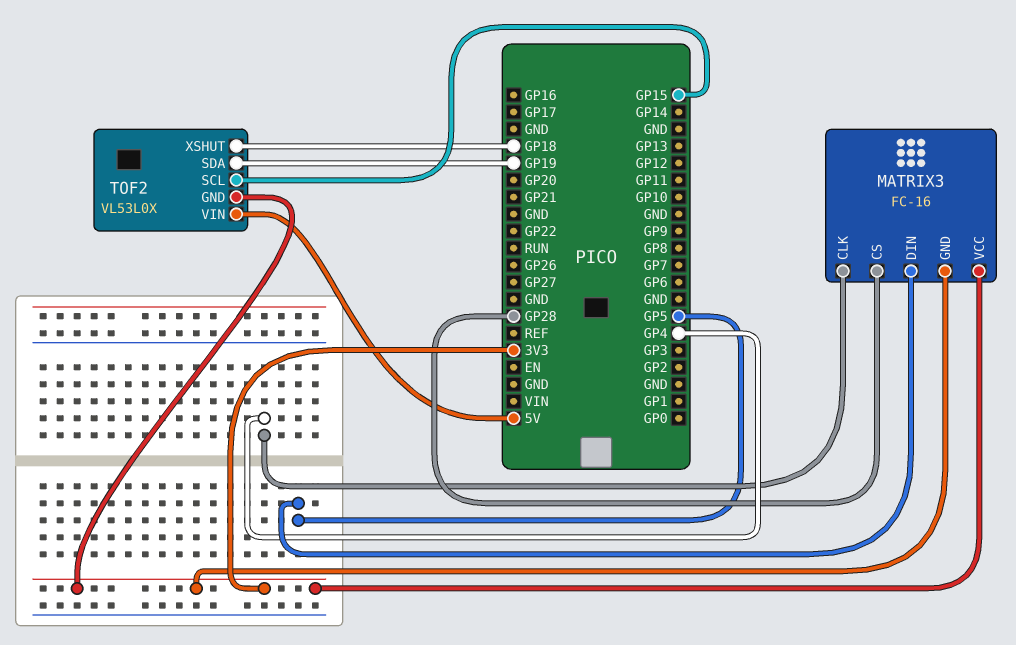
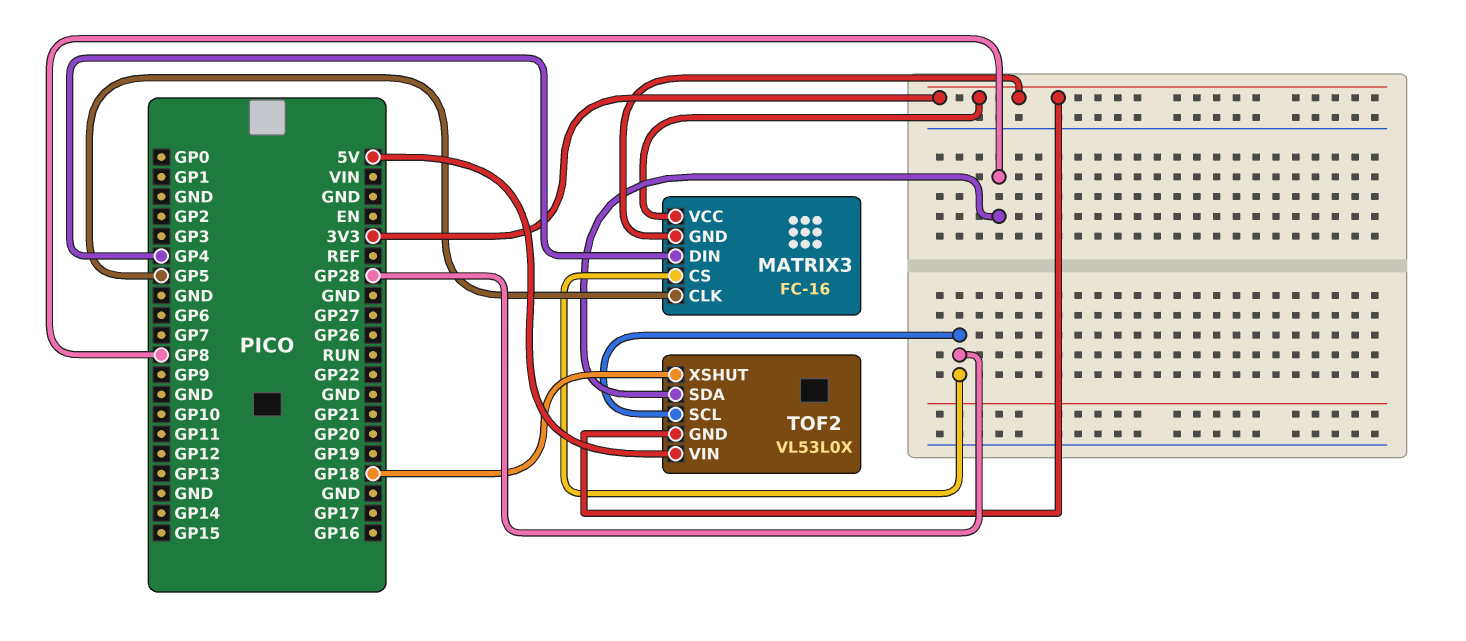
MATRIX3 pin CLK: GP4 -> GP5
MATRIX3 pin DIN: GP5 -> GP4
TOF2 pin SCL: GP15 -> GP28
TOF2 pin SDA: GP19 -> GP8

